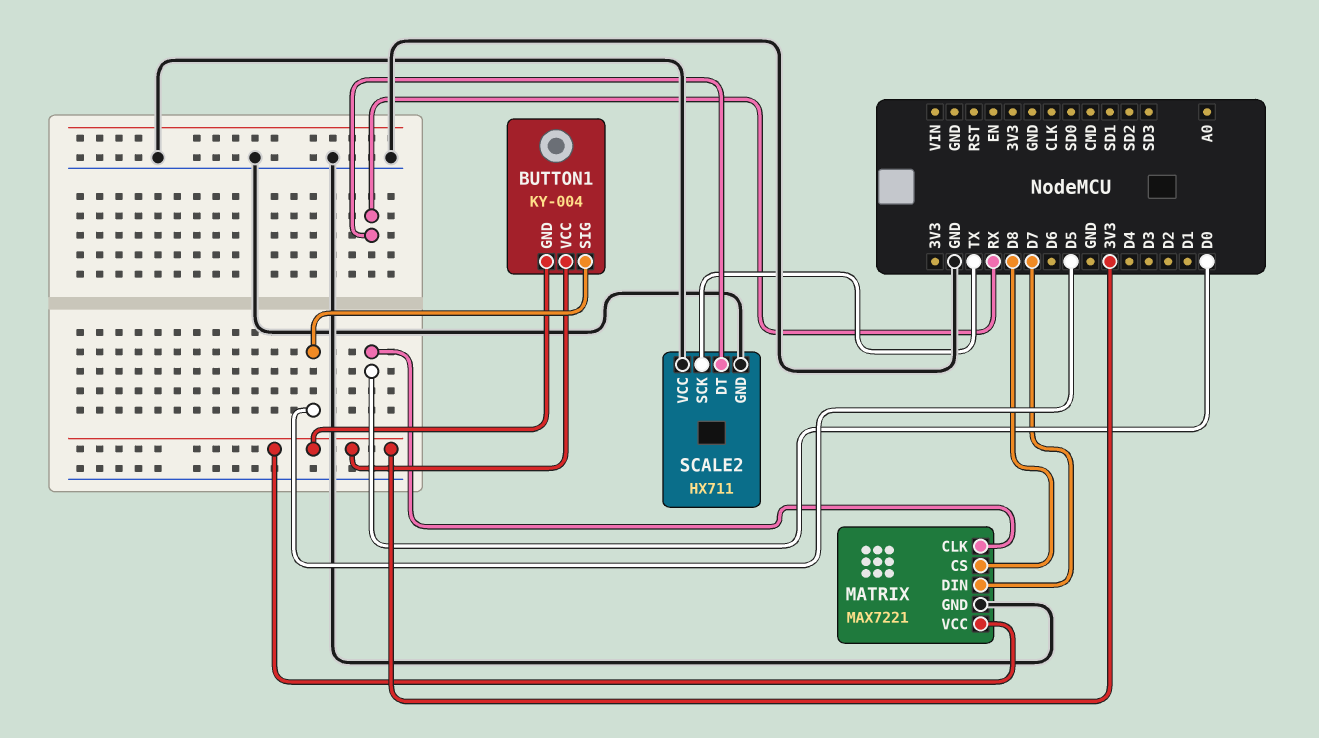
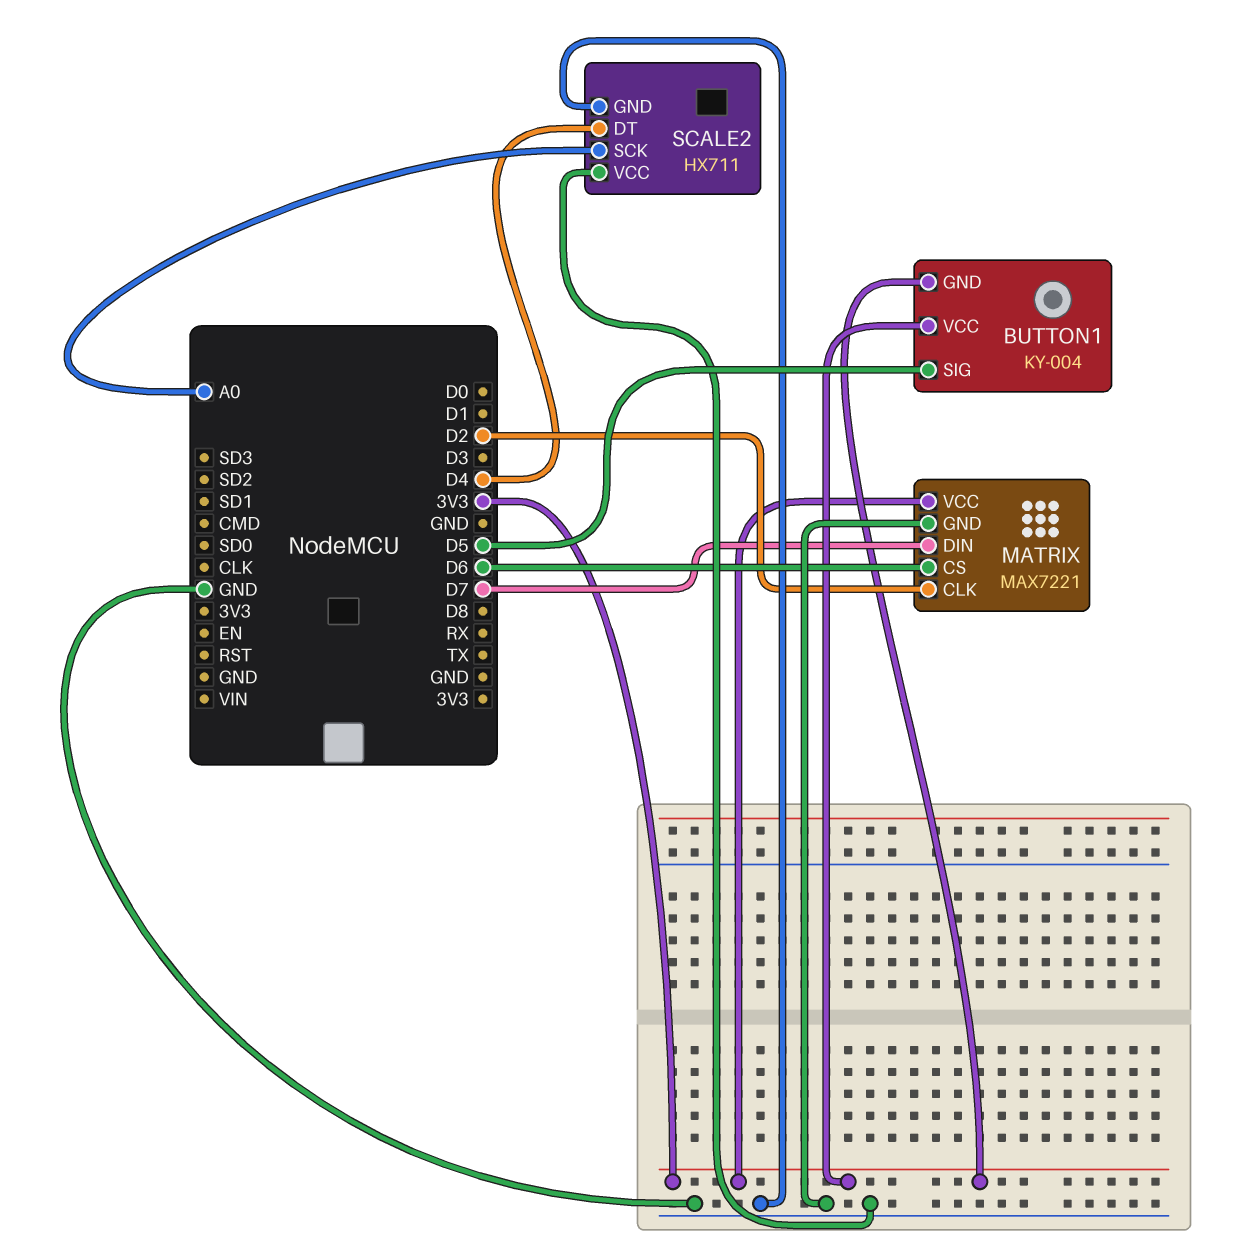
MATRIX pin CLK: D0 -> D2
MATRIX pin CS: D8 -> D6
SCALE2 pin DT: RX -> D4
SCALE2 pin SCK: TX -> A0

